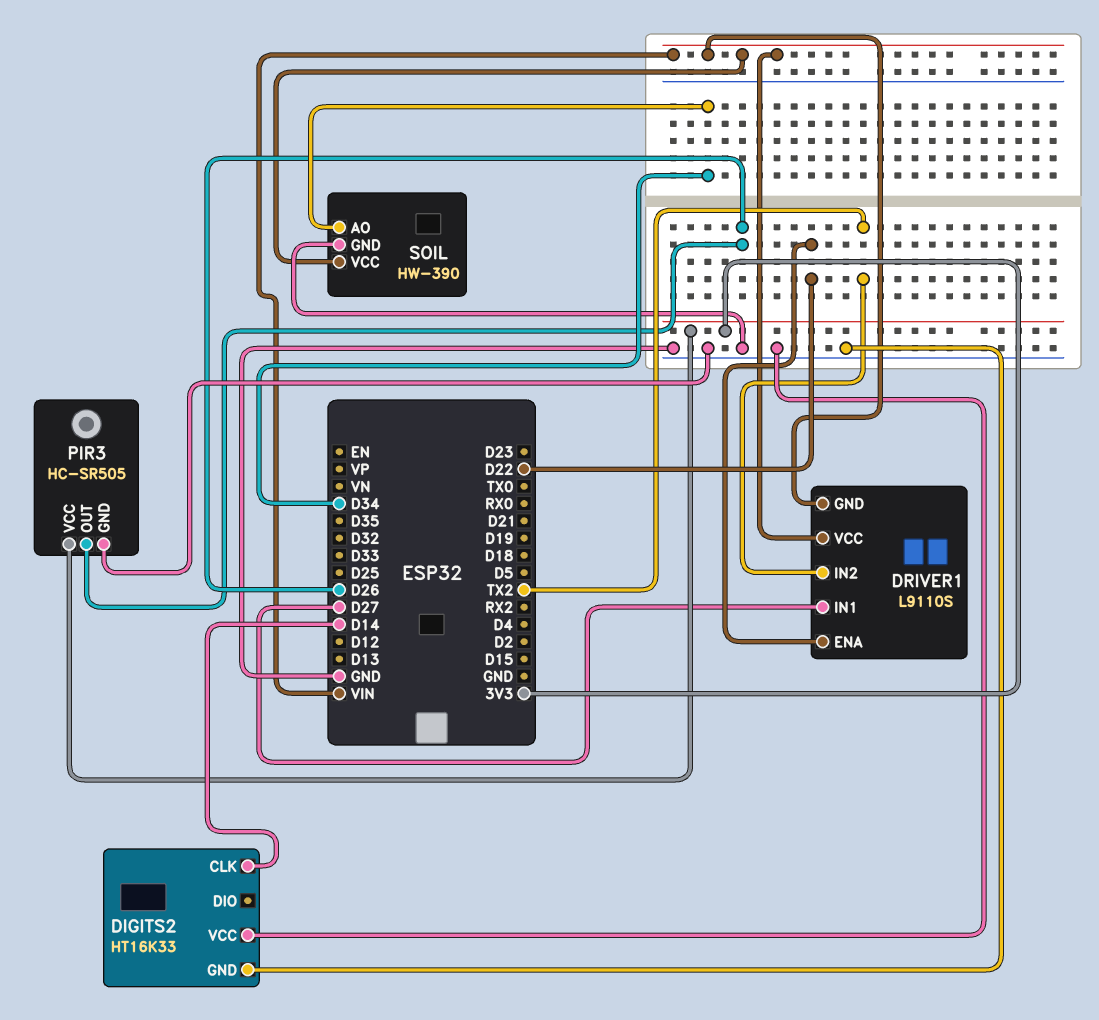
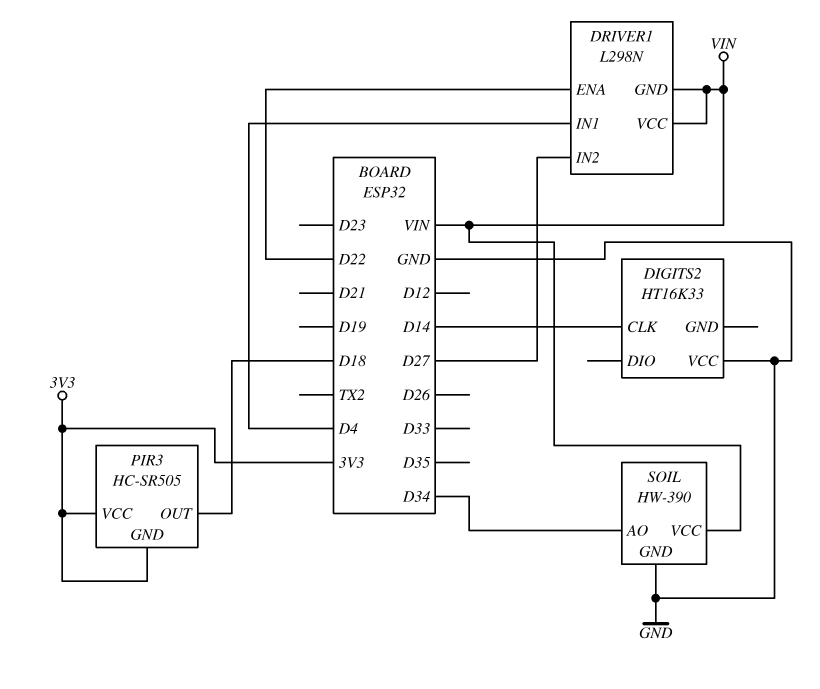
DIGITS2 pin GND: GND -> none
DRIVER1: L9110S -> L298N
DRIVER1 pin IN1: D27 -> D4
DRIVER1 pin IN2: TX2 -> D27
PIR3 pin GND: GND -> 3V3
PIR3 pin OUT: D26 -> D18

